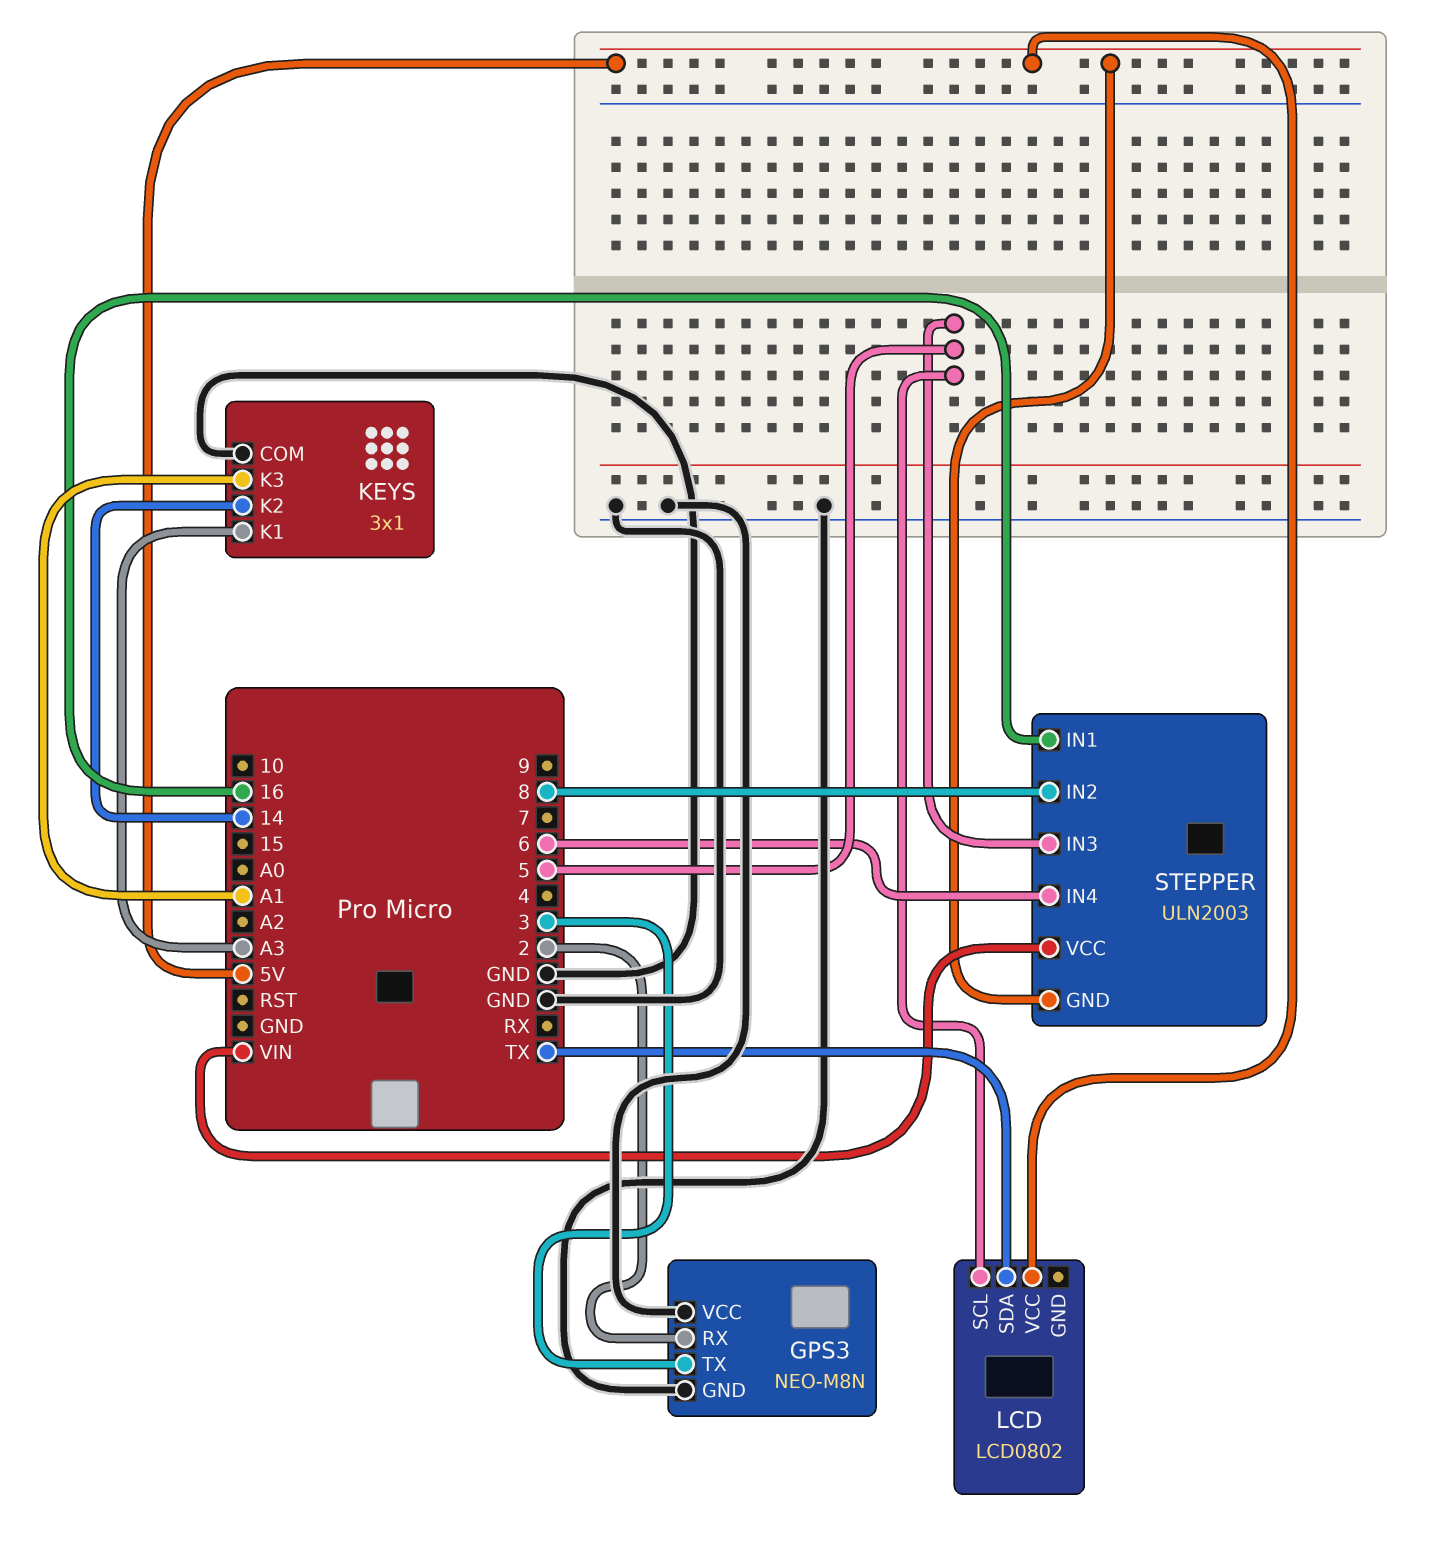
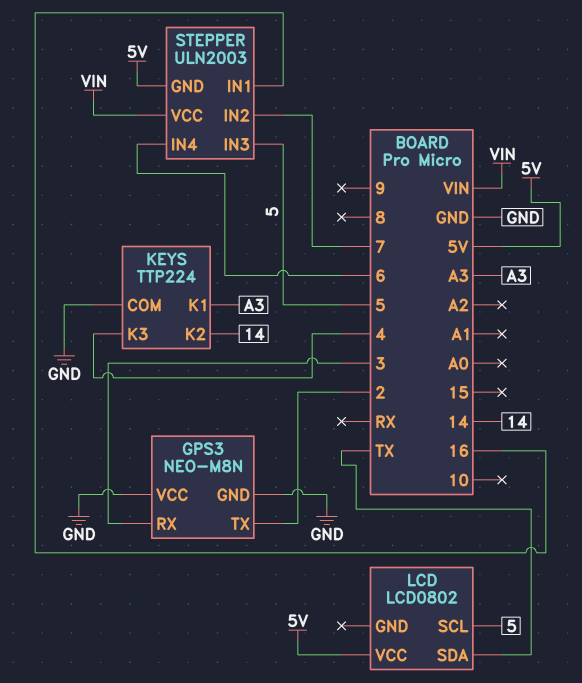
GPS3 pin RX: 2 -> 3
GPS3 pin TX: 3 -> 2
KEYS: 3x1 -> TTP224
KEYS pin K3: A1 -> 4
STEPPER pin IN2: 8 -> 7

